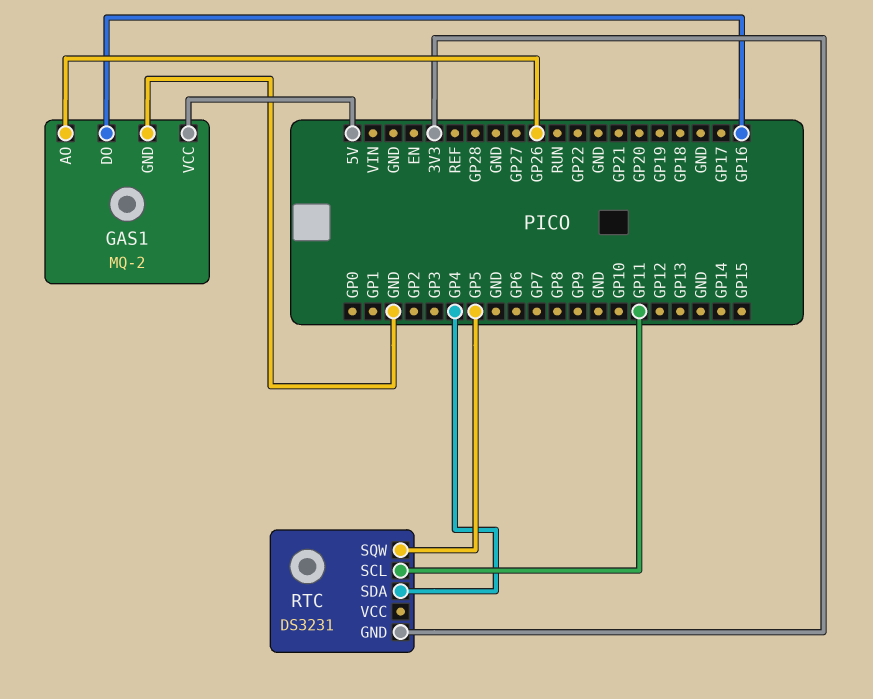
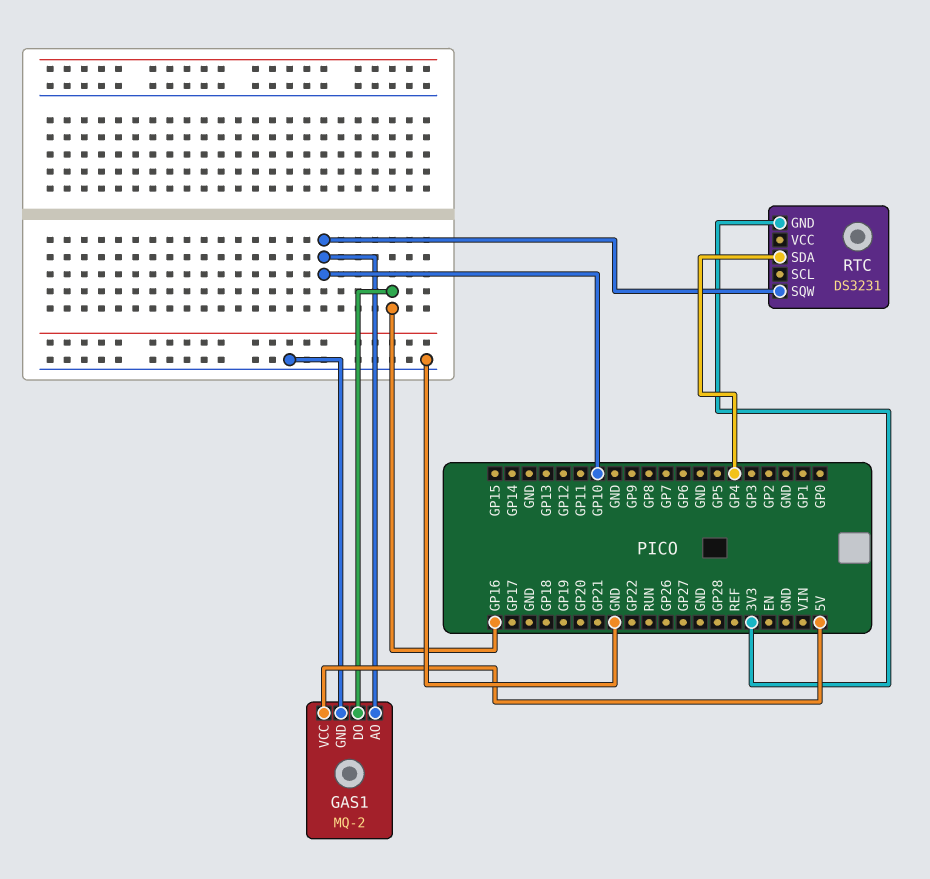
GAS1 pin AO: GP26 -> GP10
RTC pin SCL: GP11 -> none
RTC pin SQW: GP5 -> GP10

